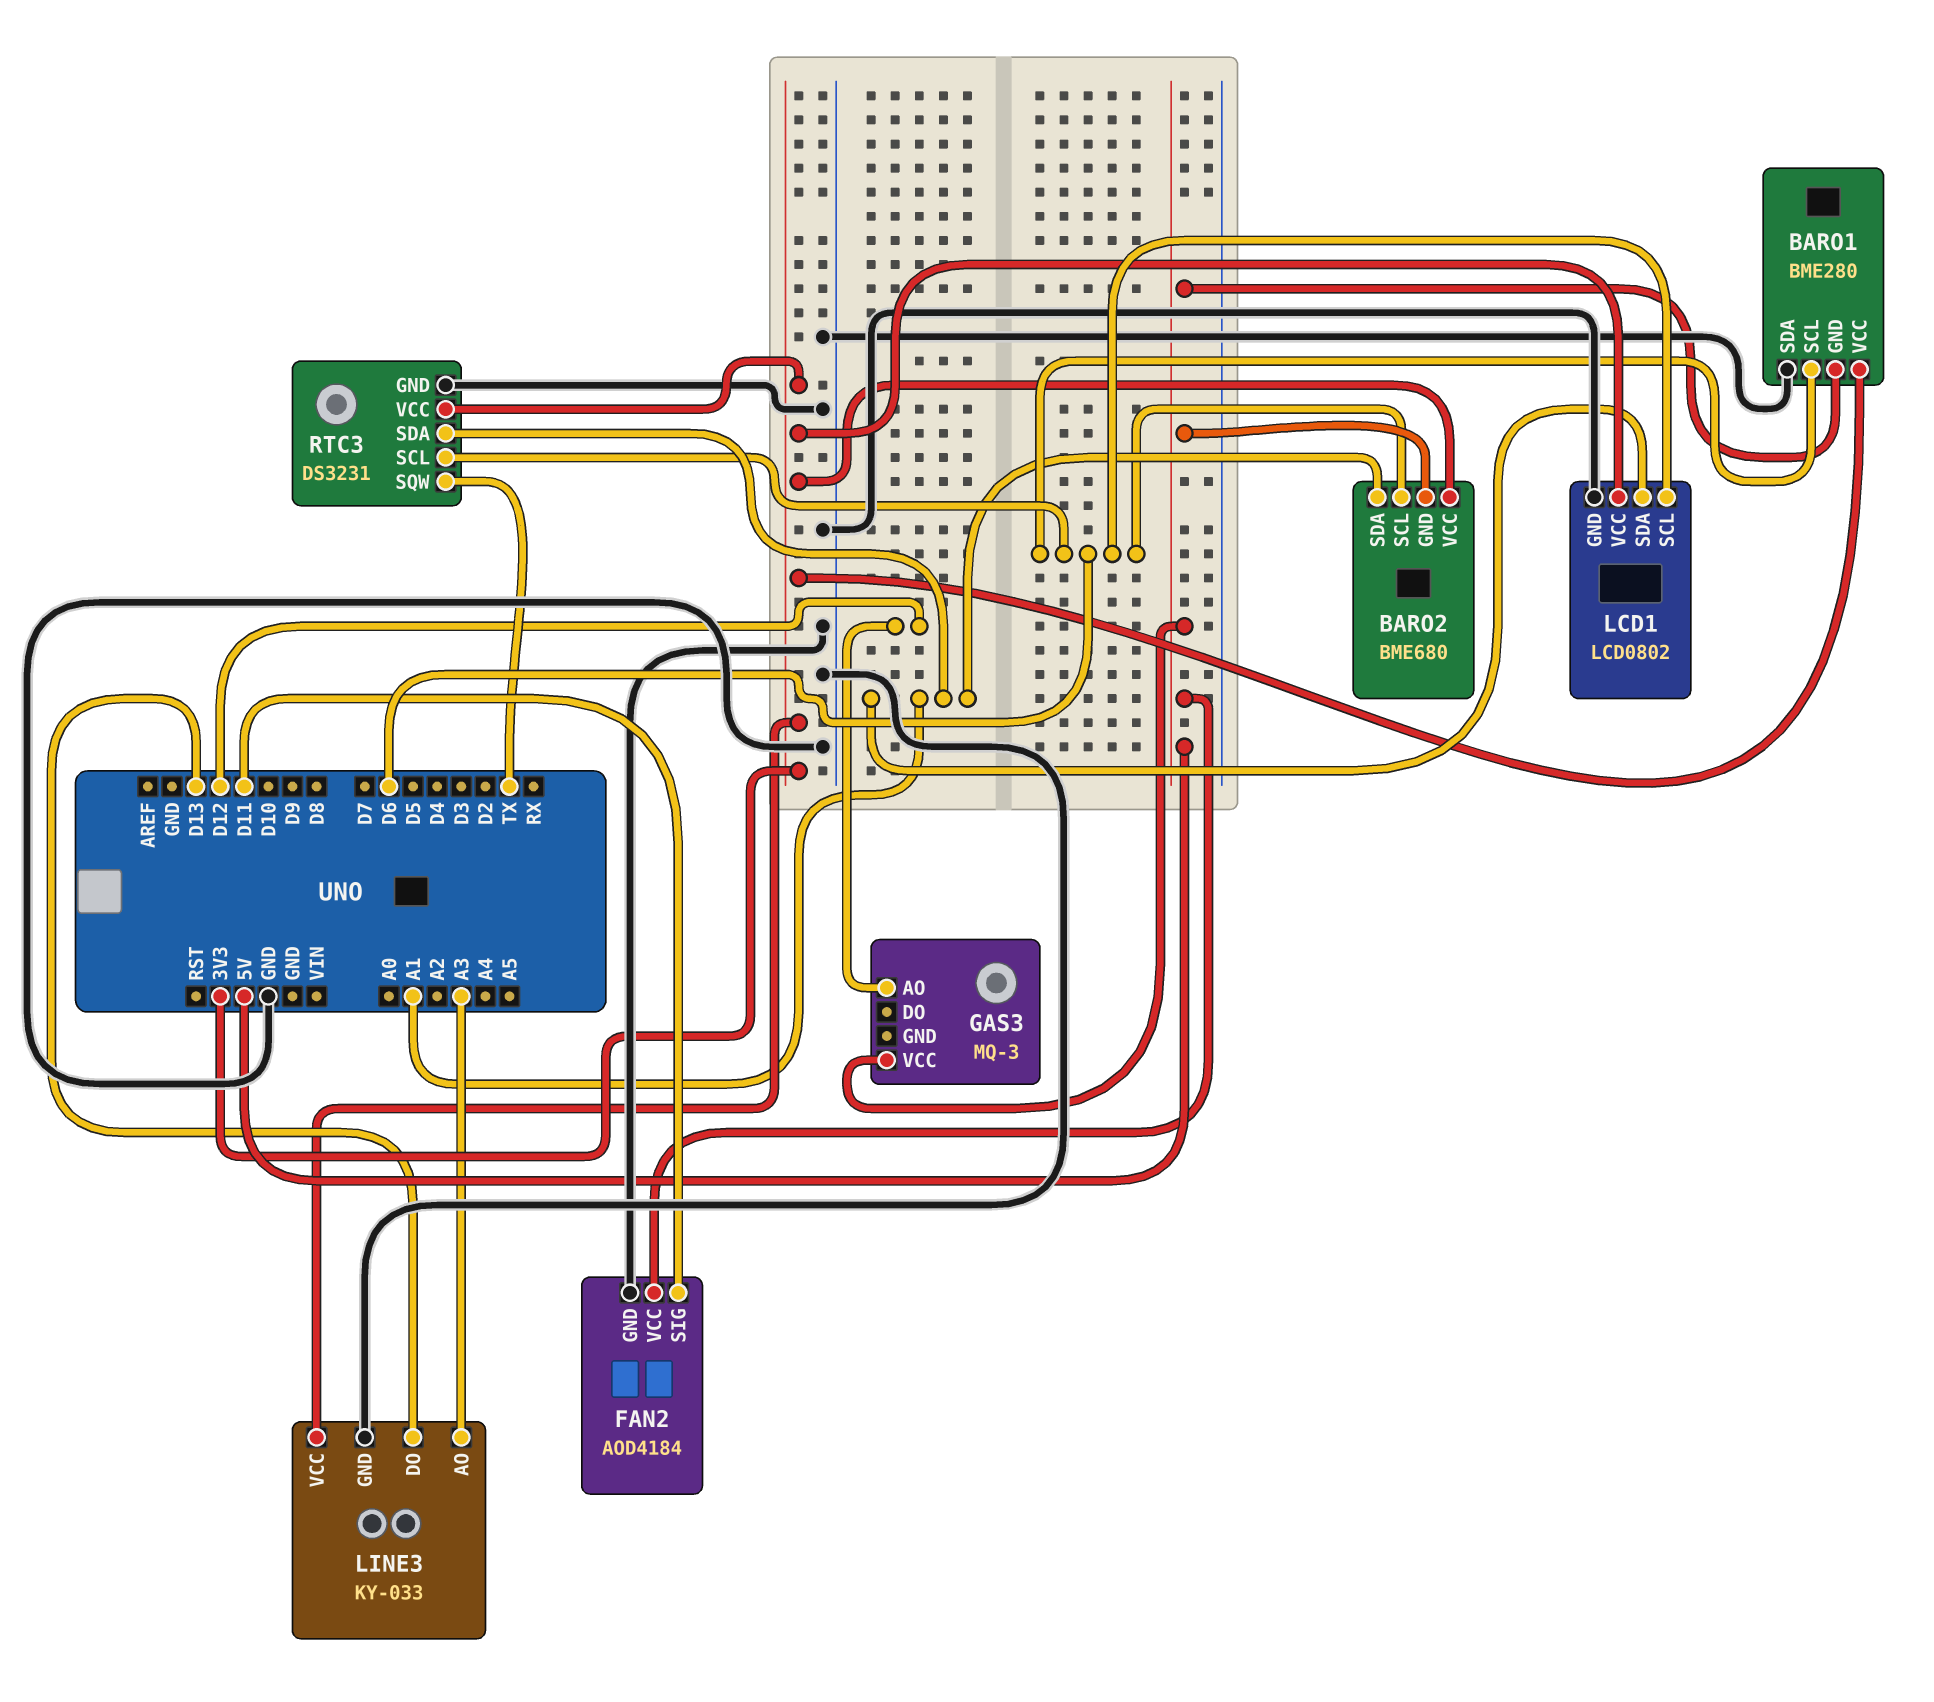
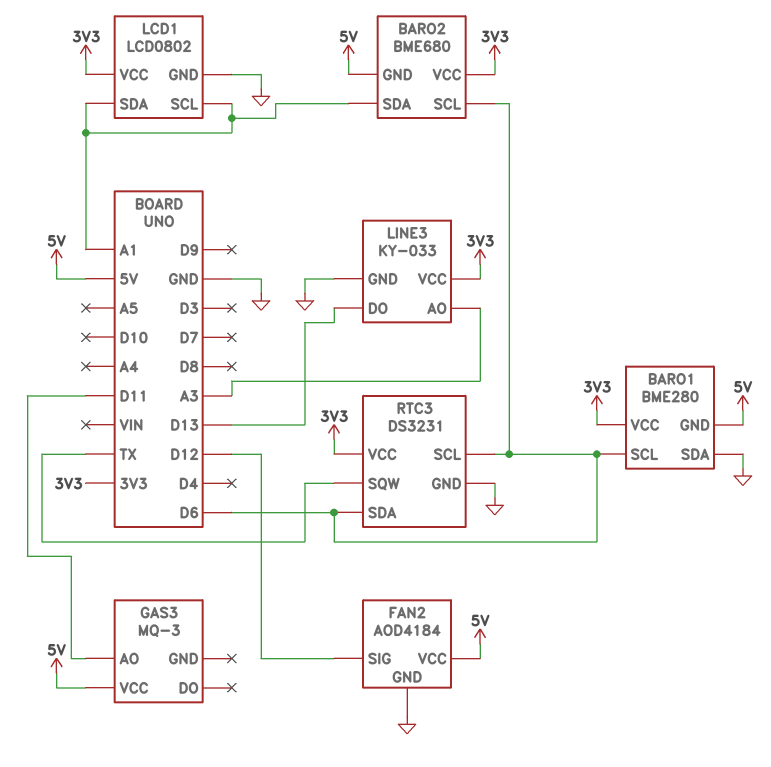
FAN2 pin SIG: D11 -> D12
GAS3 pin AO: D12 -> D11
LCD1 pin SCL: D6 -> A1
RTC3 pin SDA: A1 -> D6

